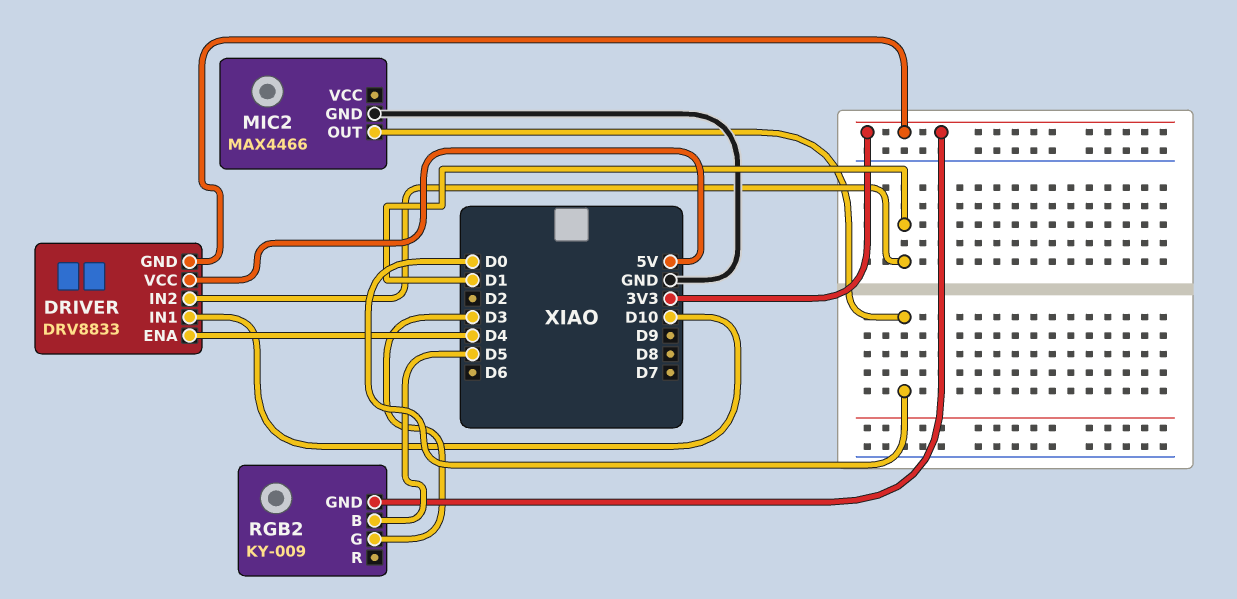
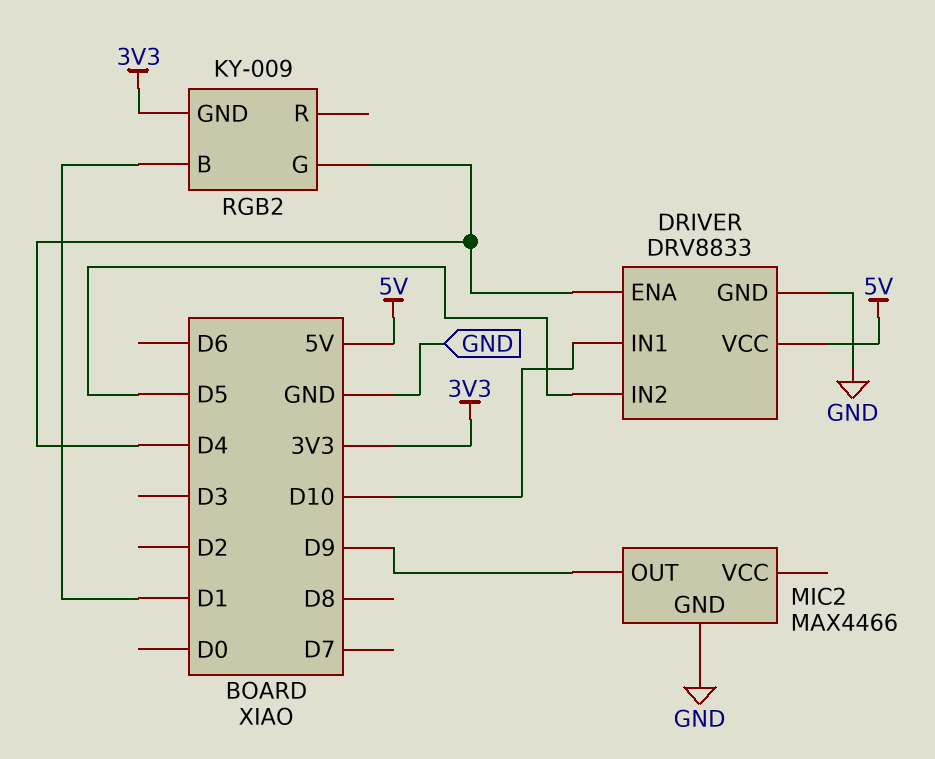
DRIVER pin GND: 3V3 -> GND
DRIVER pin IN2: D1 -> D5
MIC2 pin OUT: D0 -> D9
RGB2 pin B: D5 -> D1
RGB2 pin G: D3 -> D4

